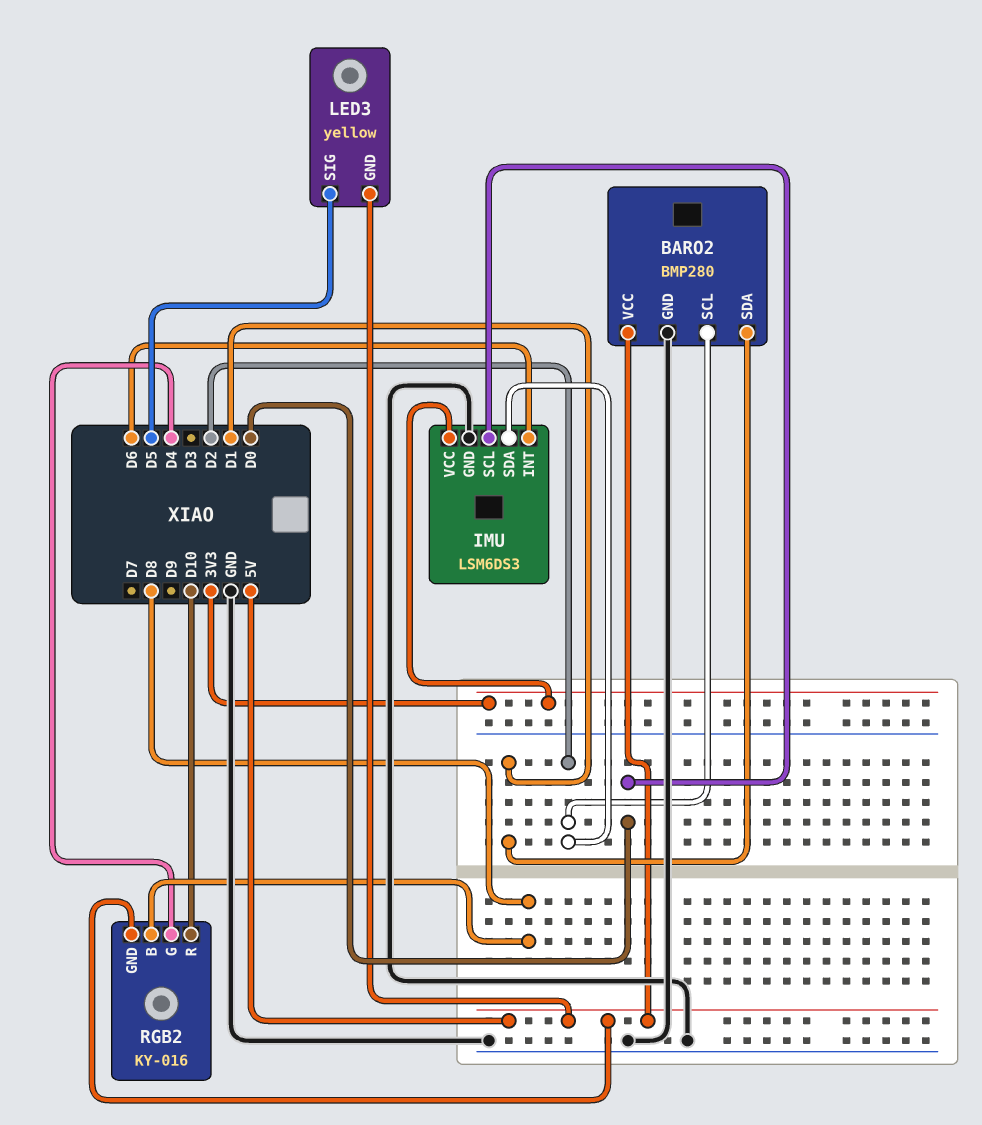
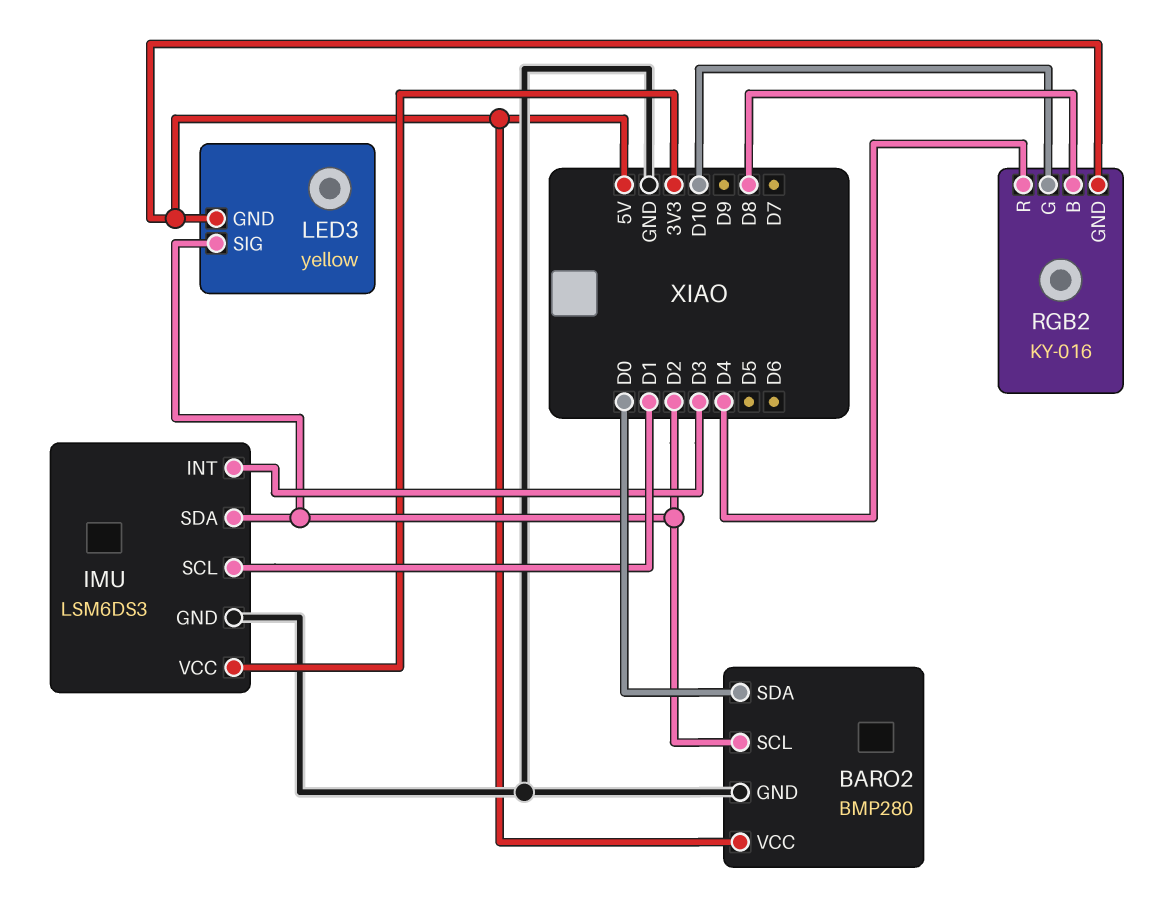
BARO2 pin SDA: D1 -> D0
IMU pin INT: D6 -> D3
IMU pin SCL: D0 -> D1
LED3 pin SIG: D5 -> D2
RGB2 pin G: D4 -> D10
RGB2 pin R: D10 -> D4

